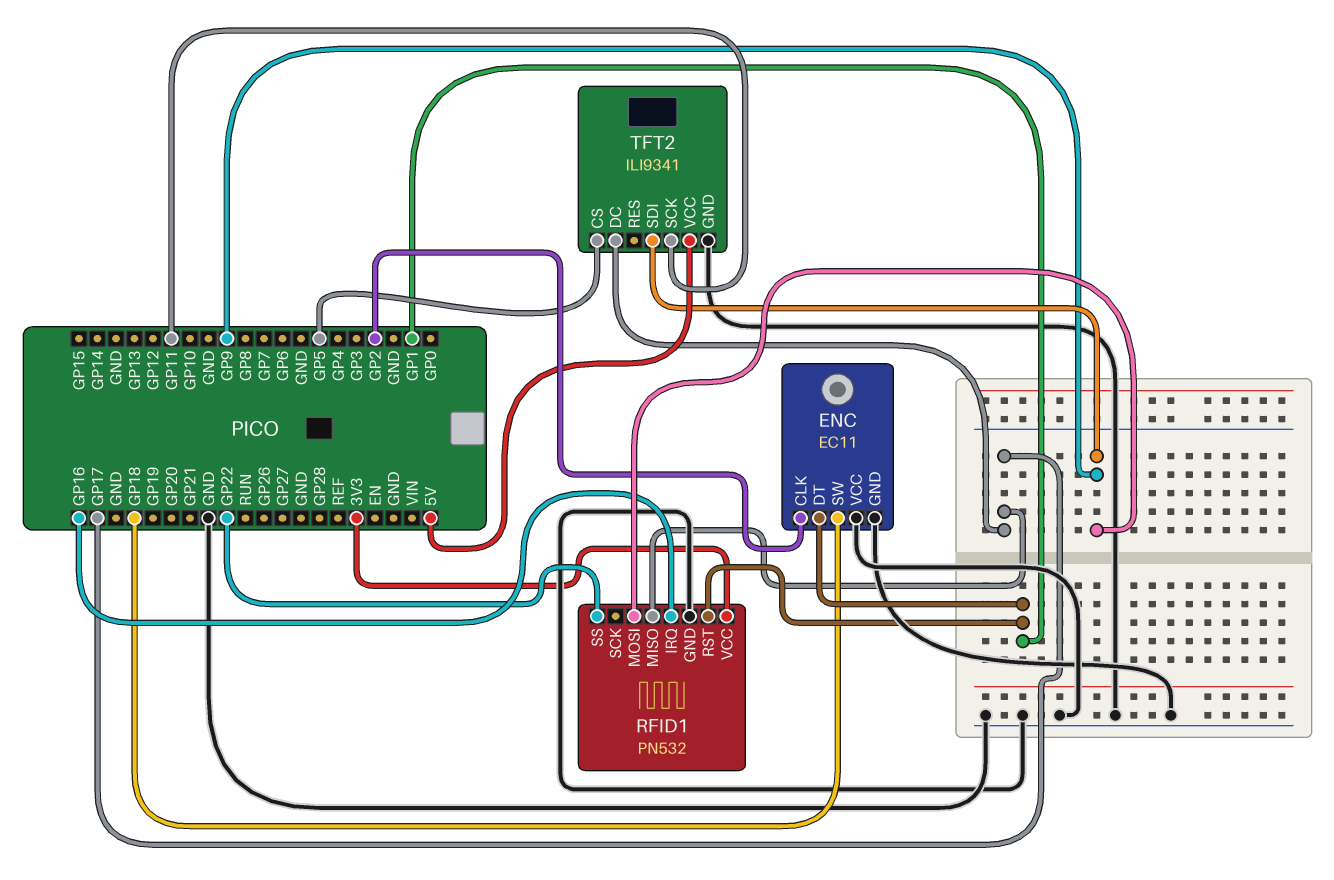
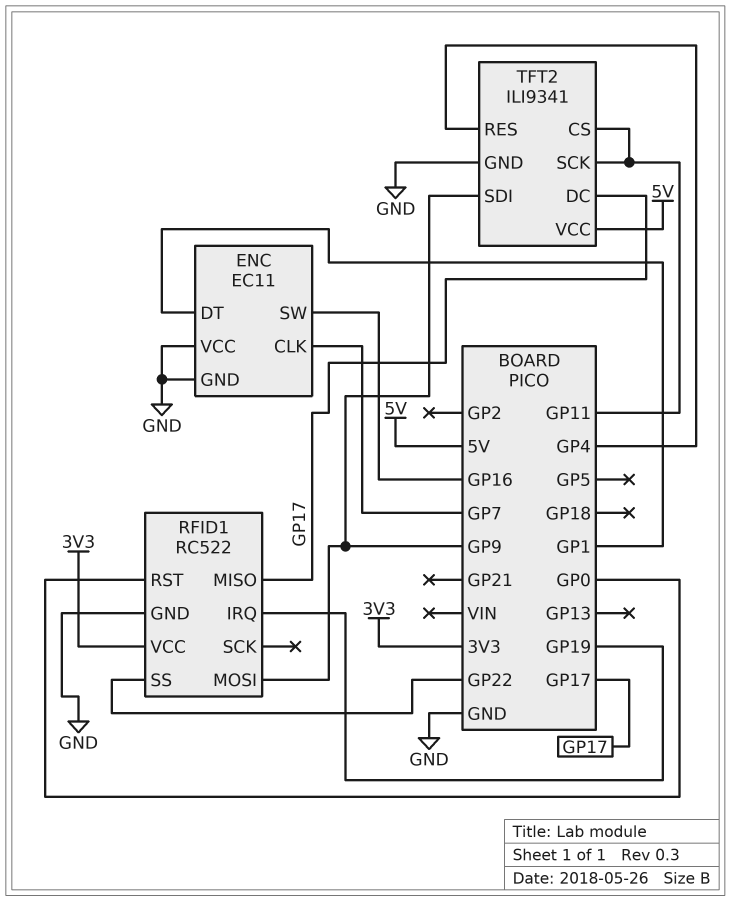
ENC pin CLK: GP2 -> GP7
ENC pin SW: GP18 -> GP16
RFID1: PN532 -> RC522
RFID1 pin IRQ: GP16 -> GP19
RFID1 pin RST: GP1 -> GP0
TFT2 pin CS: GP5 -> GP11
TFT2 pin RES: none -> GP4

